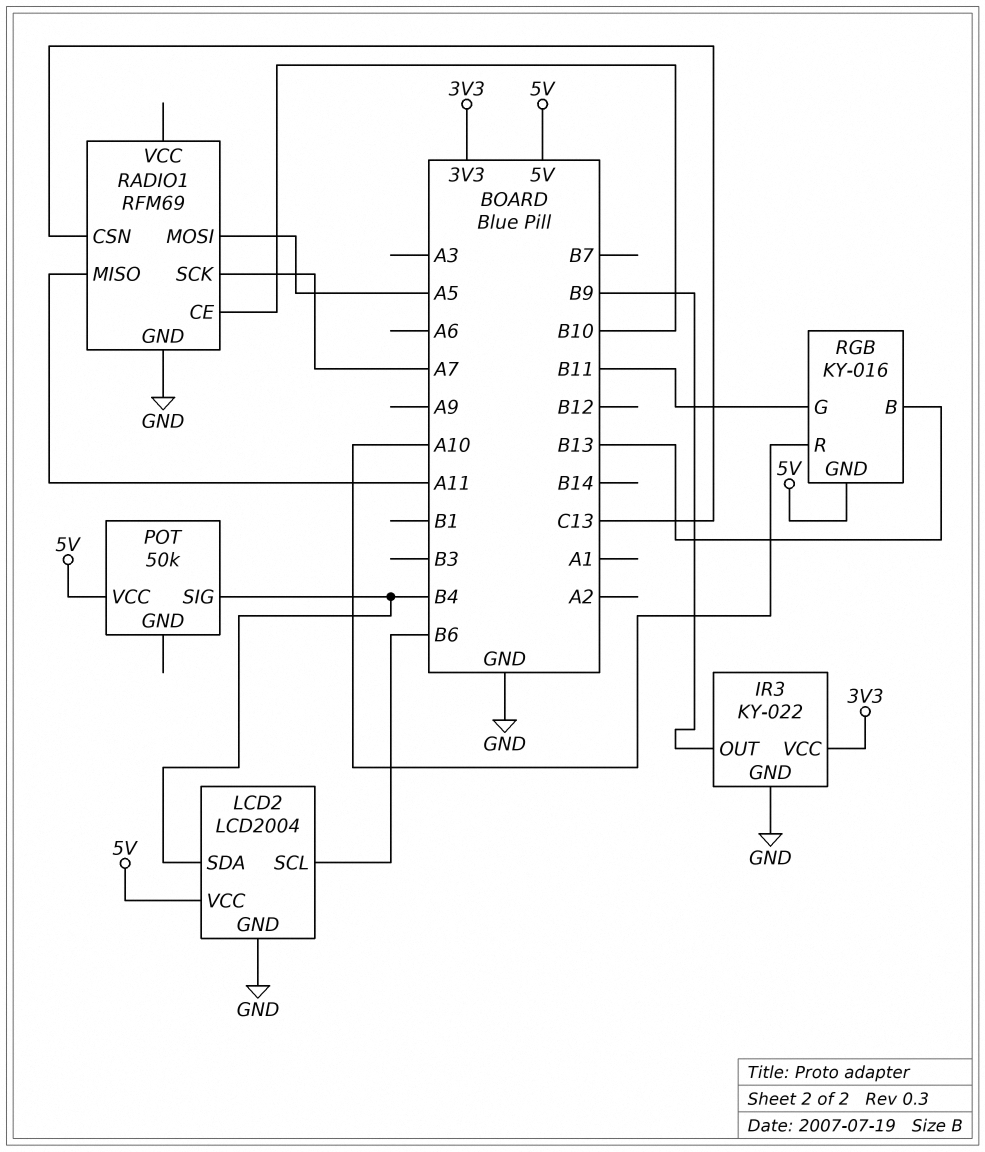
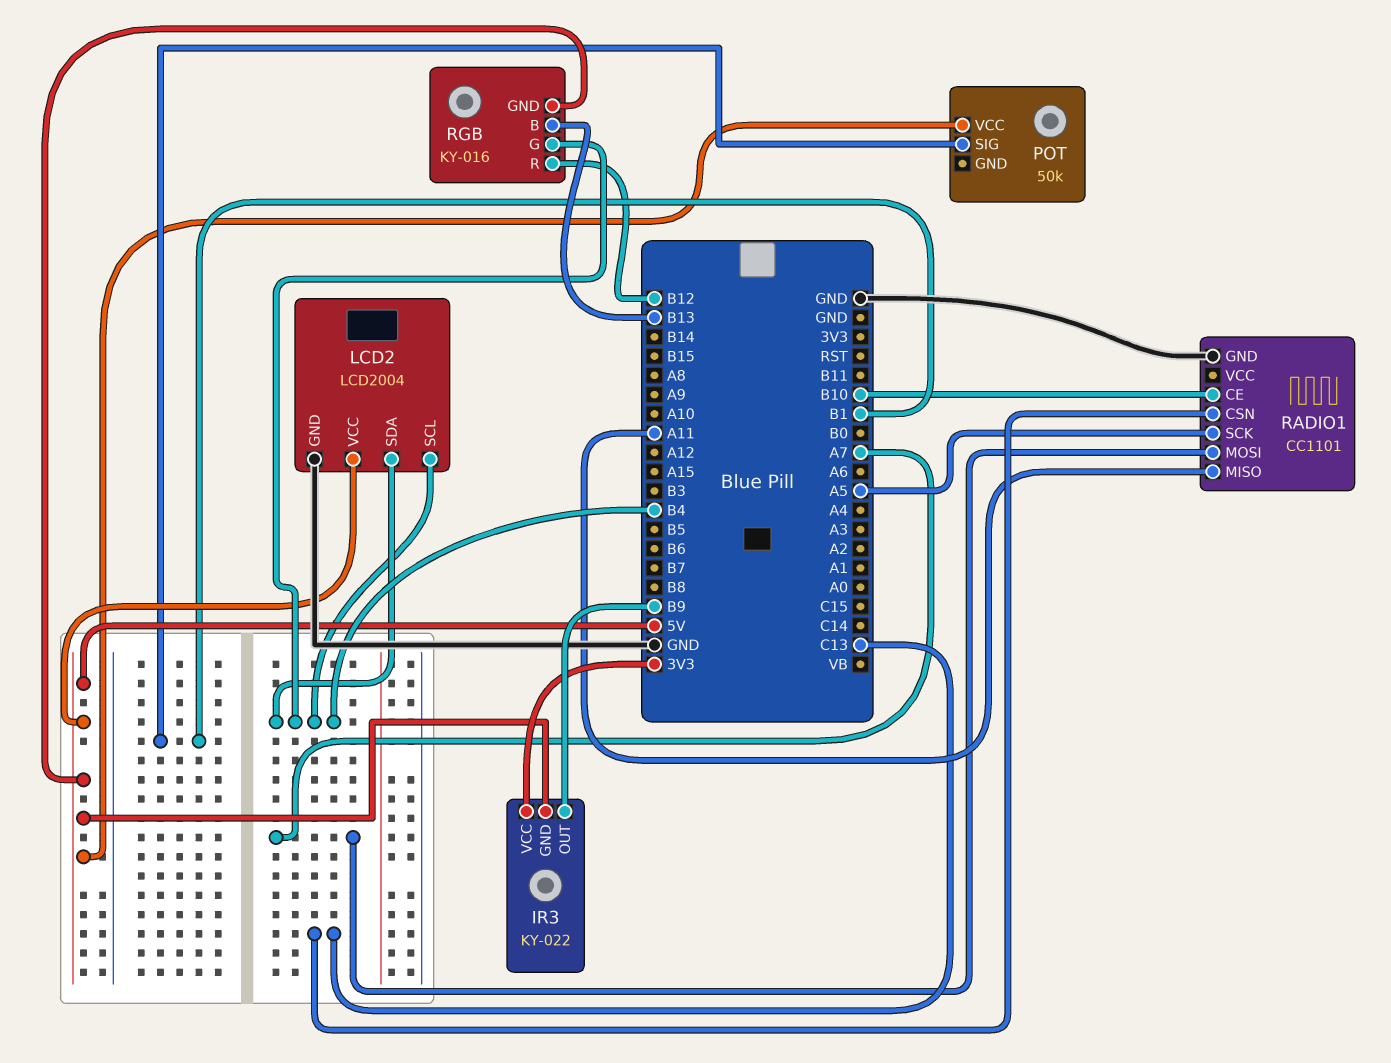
IR3 pin GND: GND -> 5V
LCD2 pin SCL: B6 -> B4
POT pin SIG: B4 -> B1
RADIO1: RFM69 -> CC1101
RADIO1 pin MOSI: A5 -> A7
RADIO1 pin SCK: A7 -> A5
RGB pin G: B11 -> B4
RGB pin R: A10 -> B12

